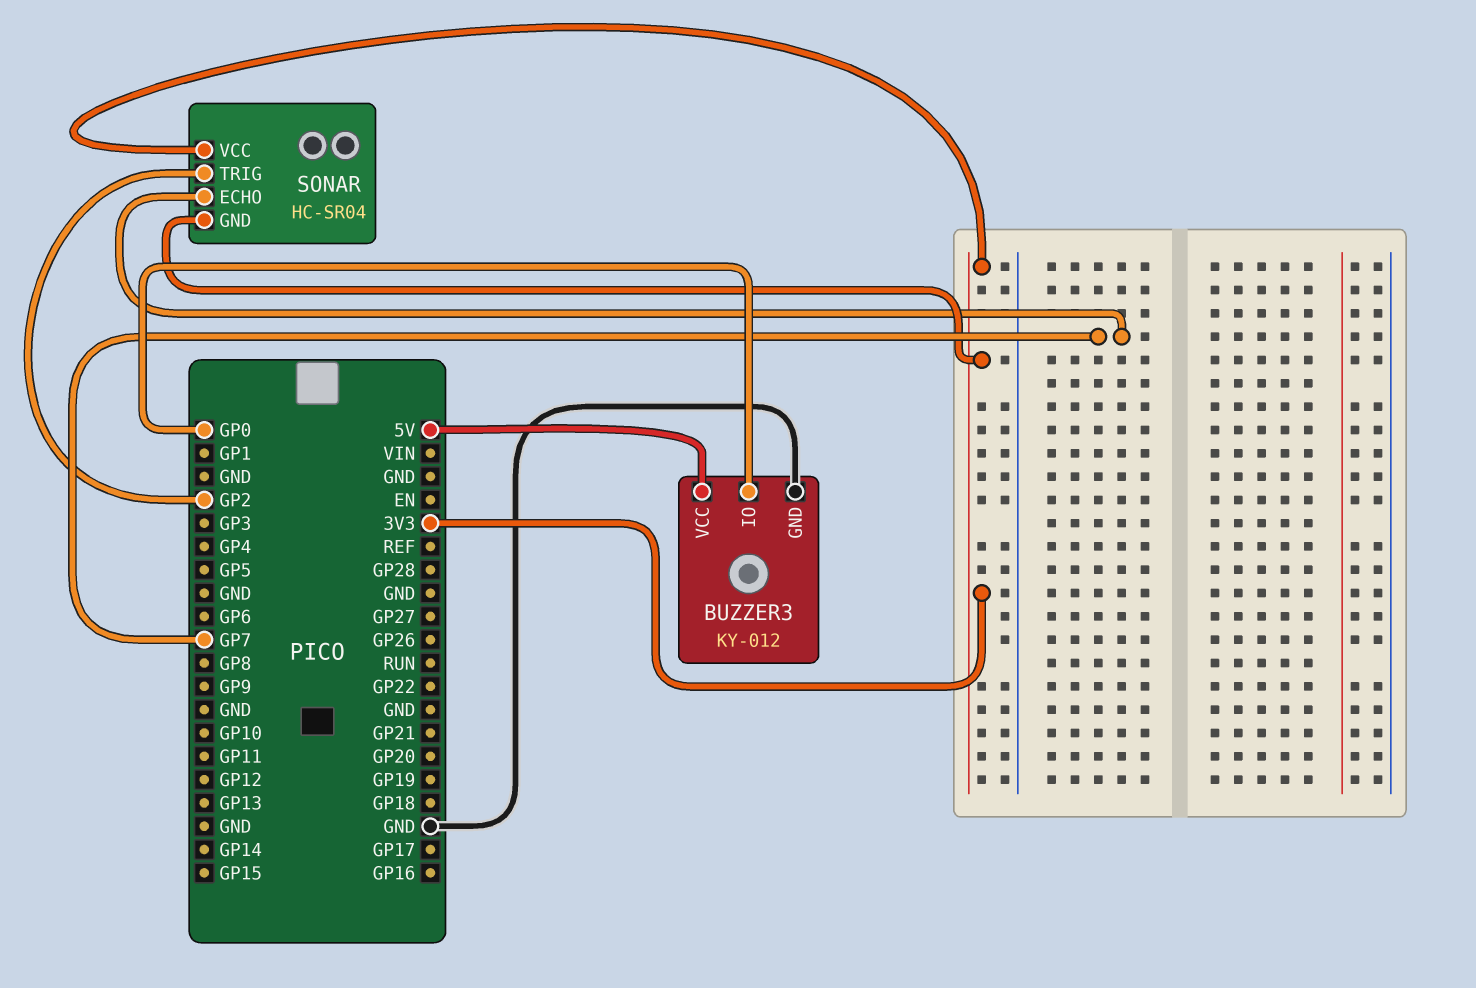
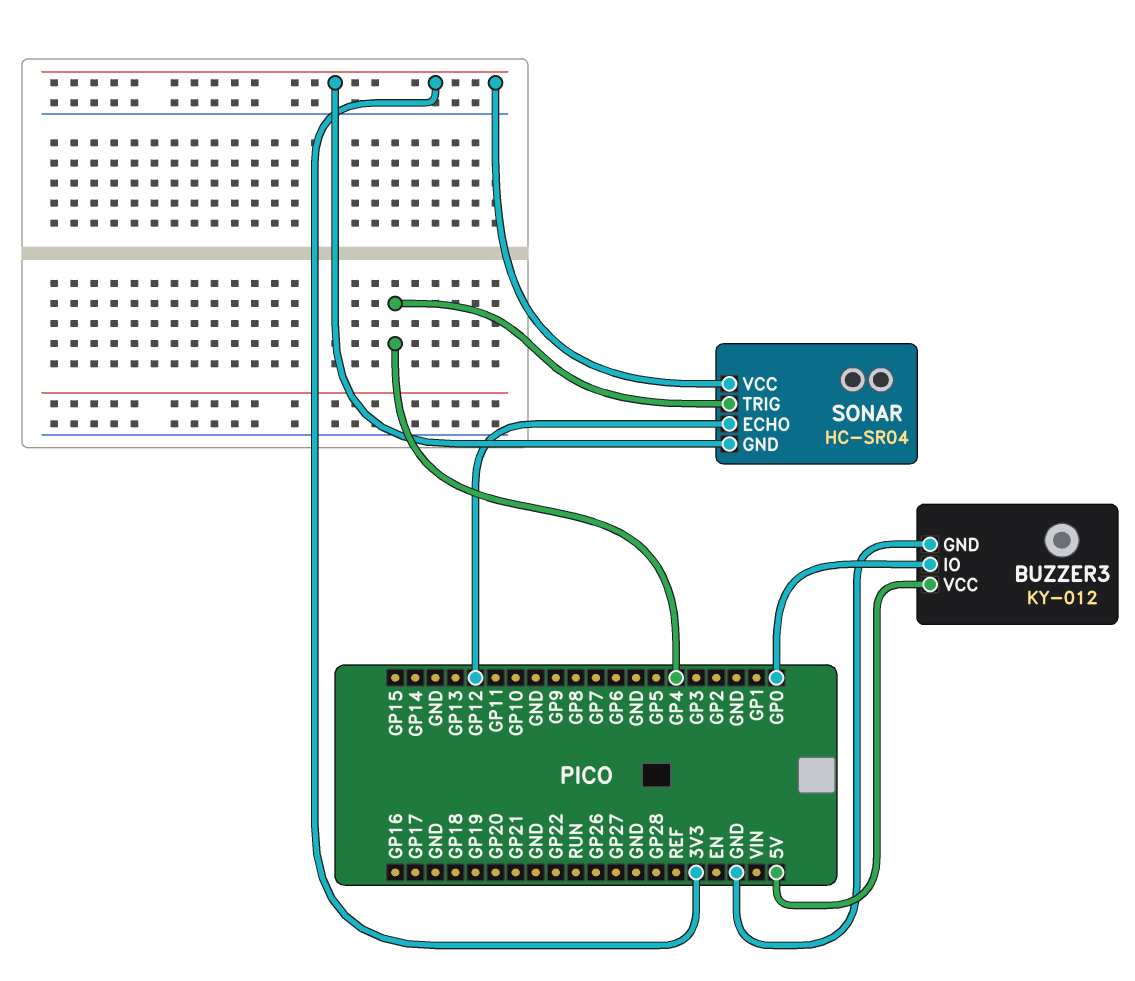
SONAR pin ECHO: GP7 -> GP12
SONAR pin TRIG: GP2 -> GP4

